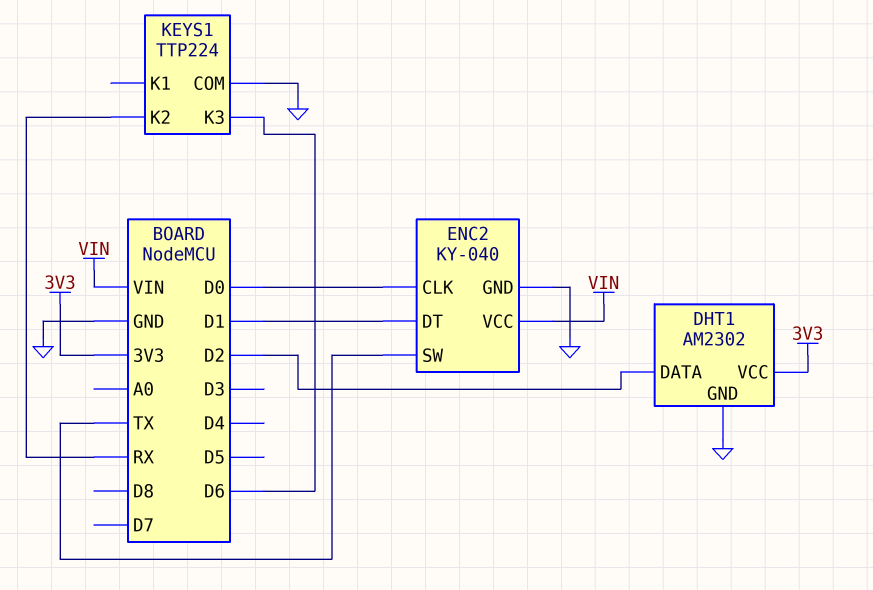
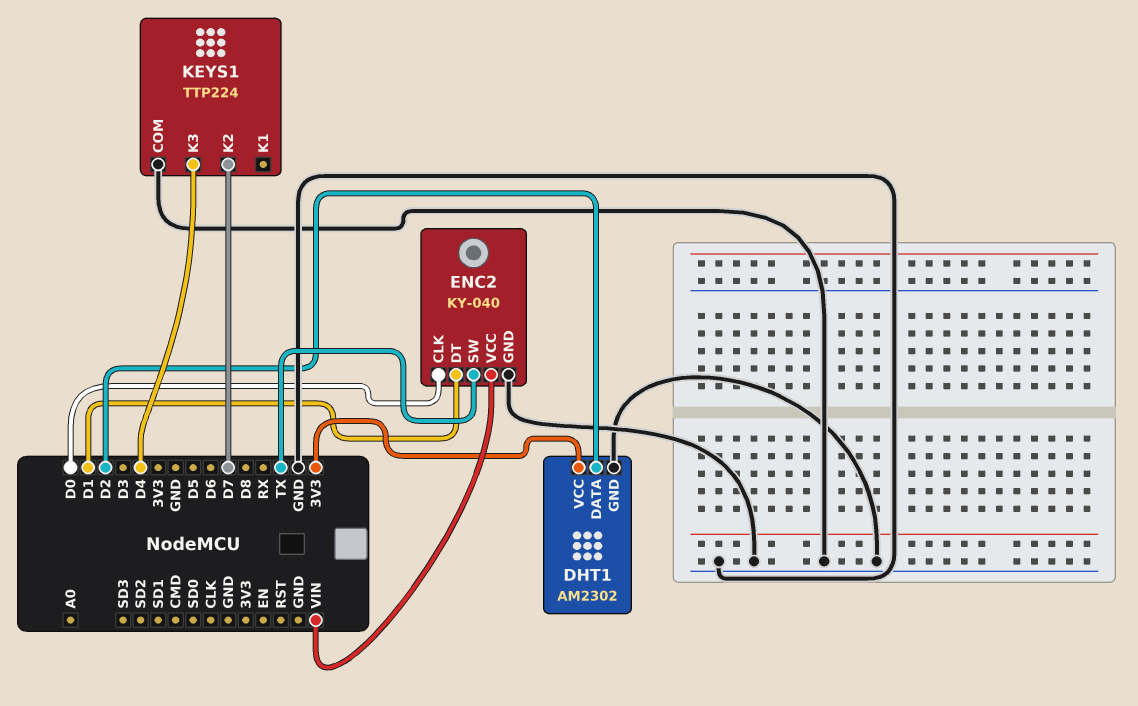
KEYS1 pin K2: RX -> D7
KEYS1 pin K3: D6 -> D4

